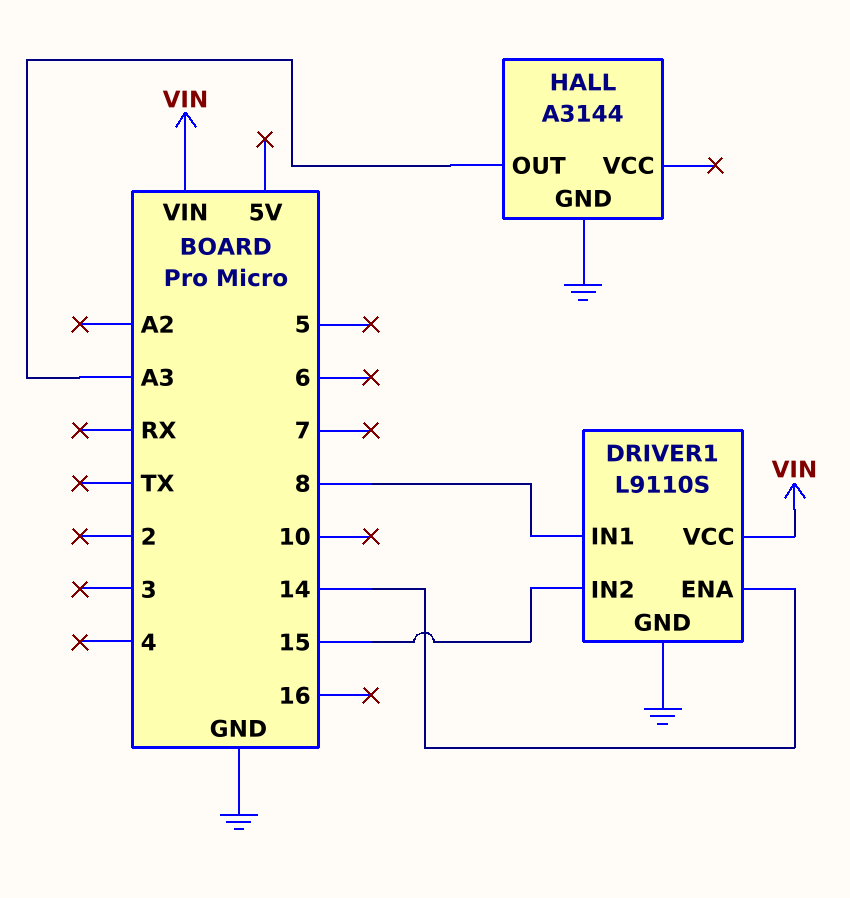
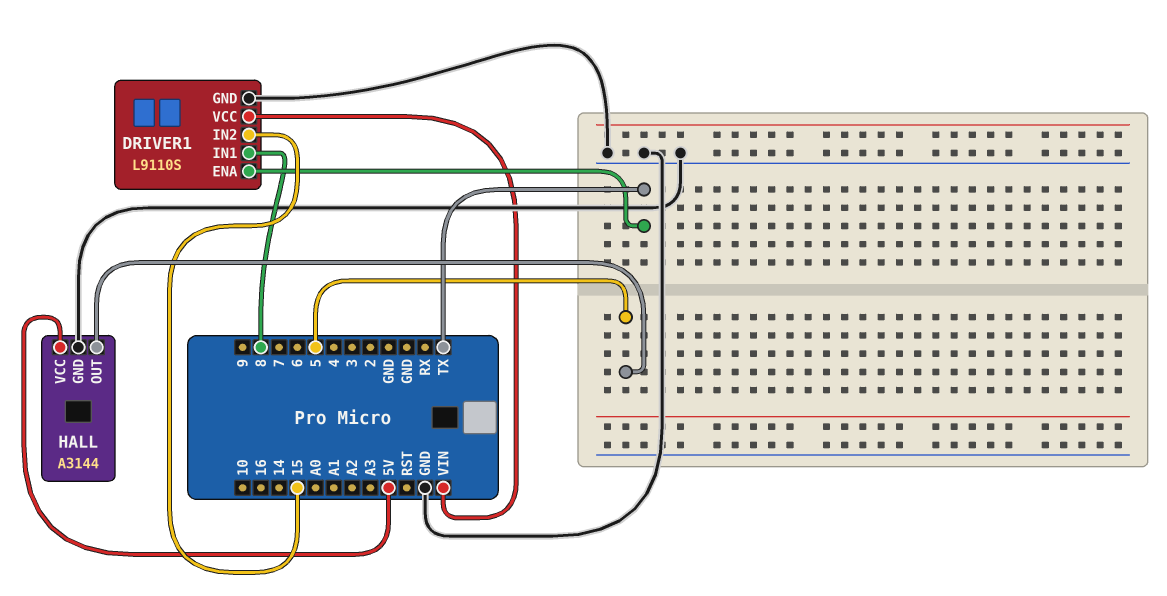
DRIVER1 pin ENA: 14 -> TX
HALL pin OUT: A3 -> 5
HALL pin VCC: none -> 5V

